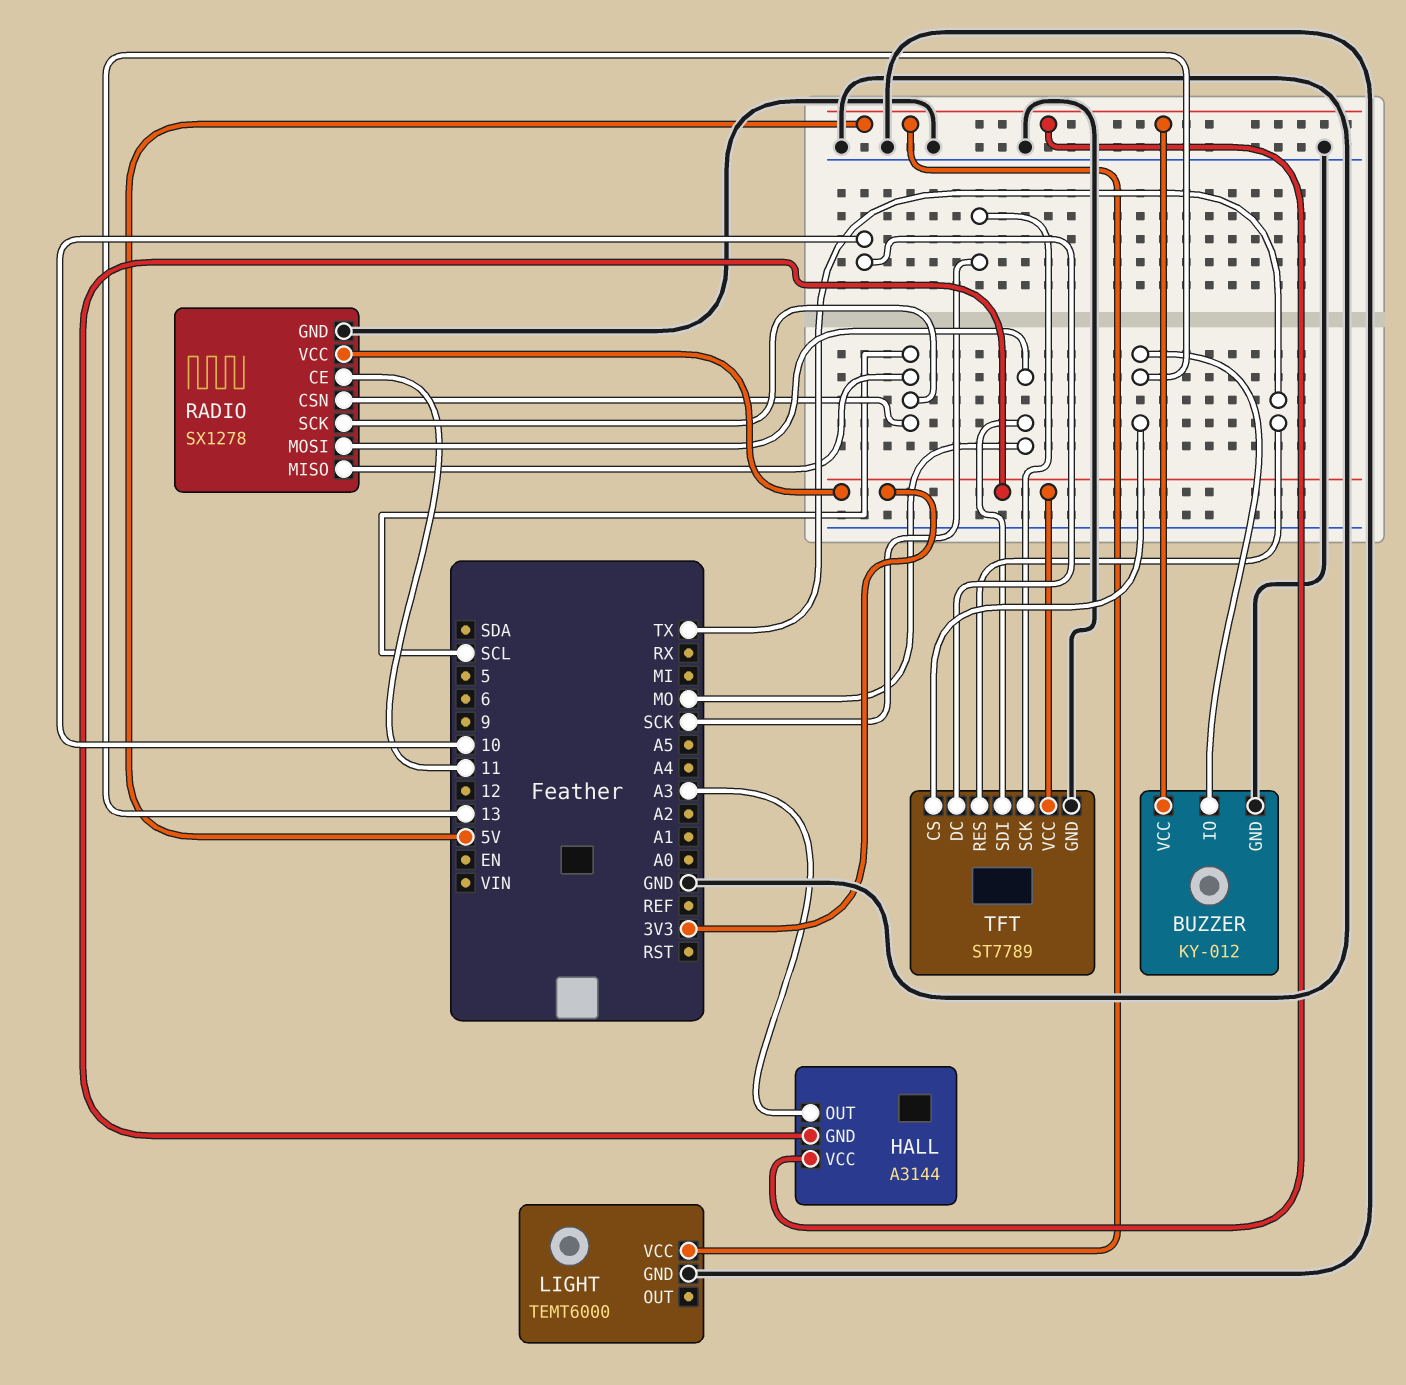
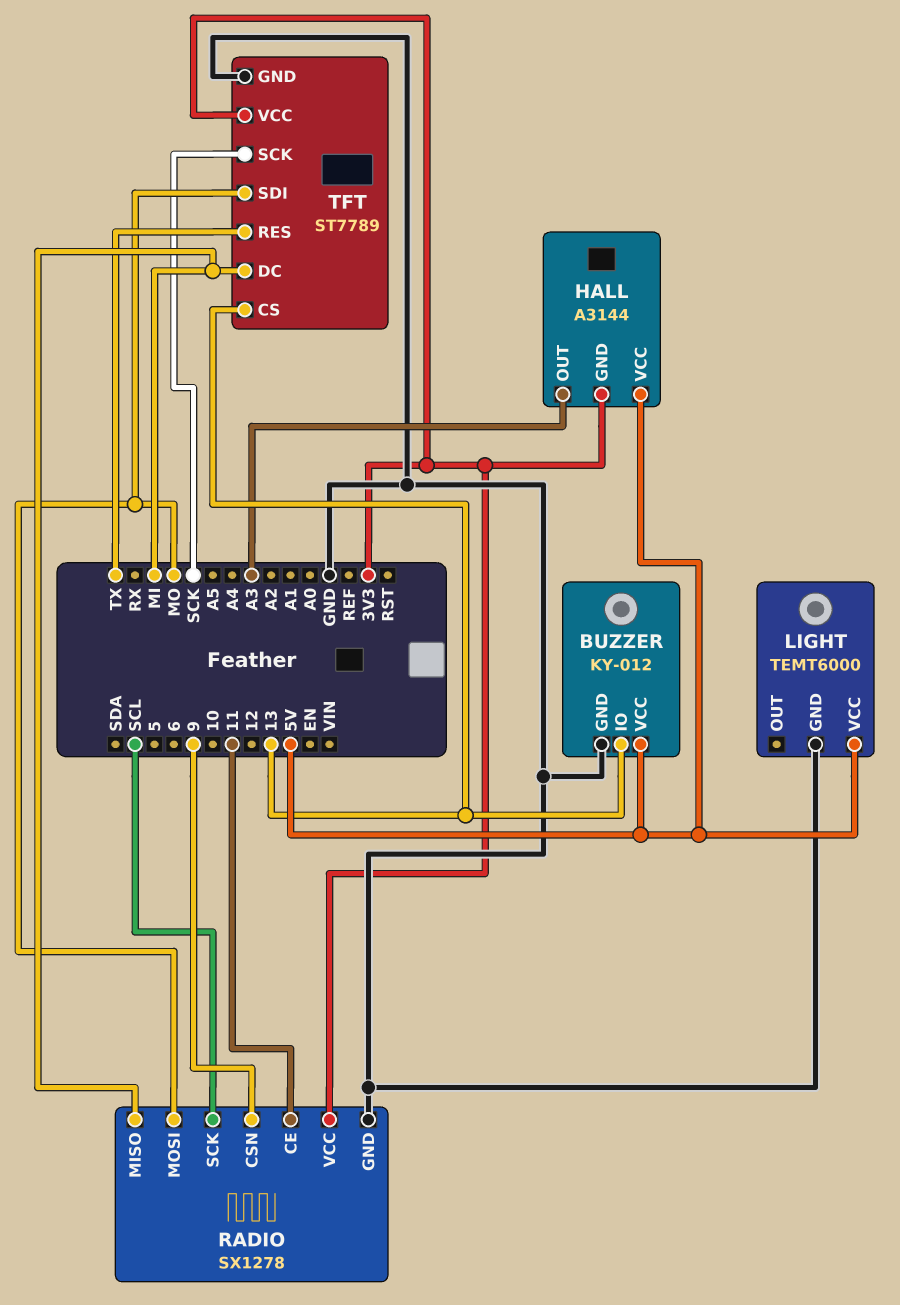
RADIO pin CSN: SCL -> 9
RADIO pin MISO: SCL -> MI
TFT pin DC: 10 -> MI

